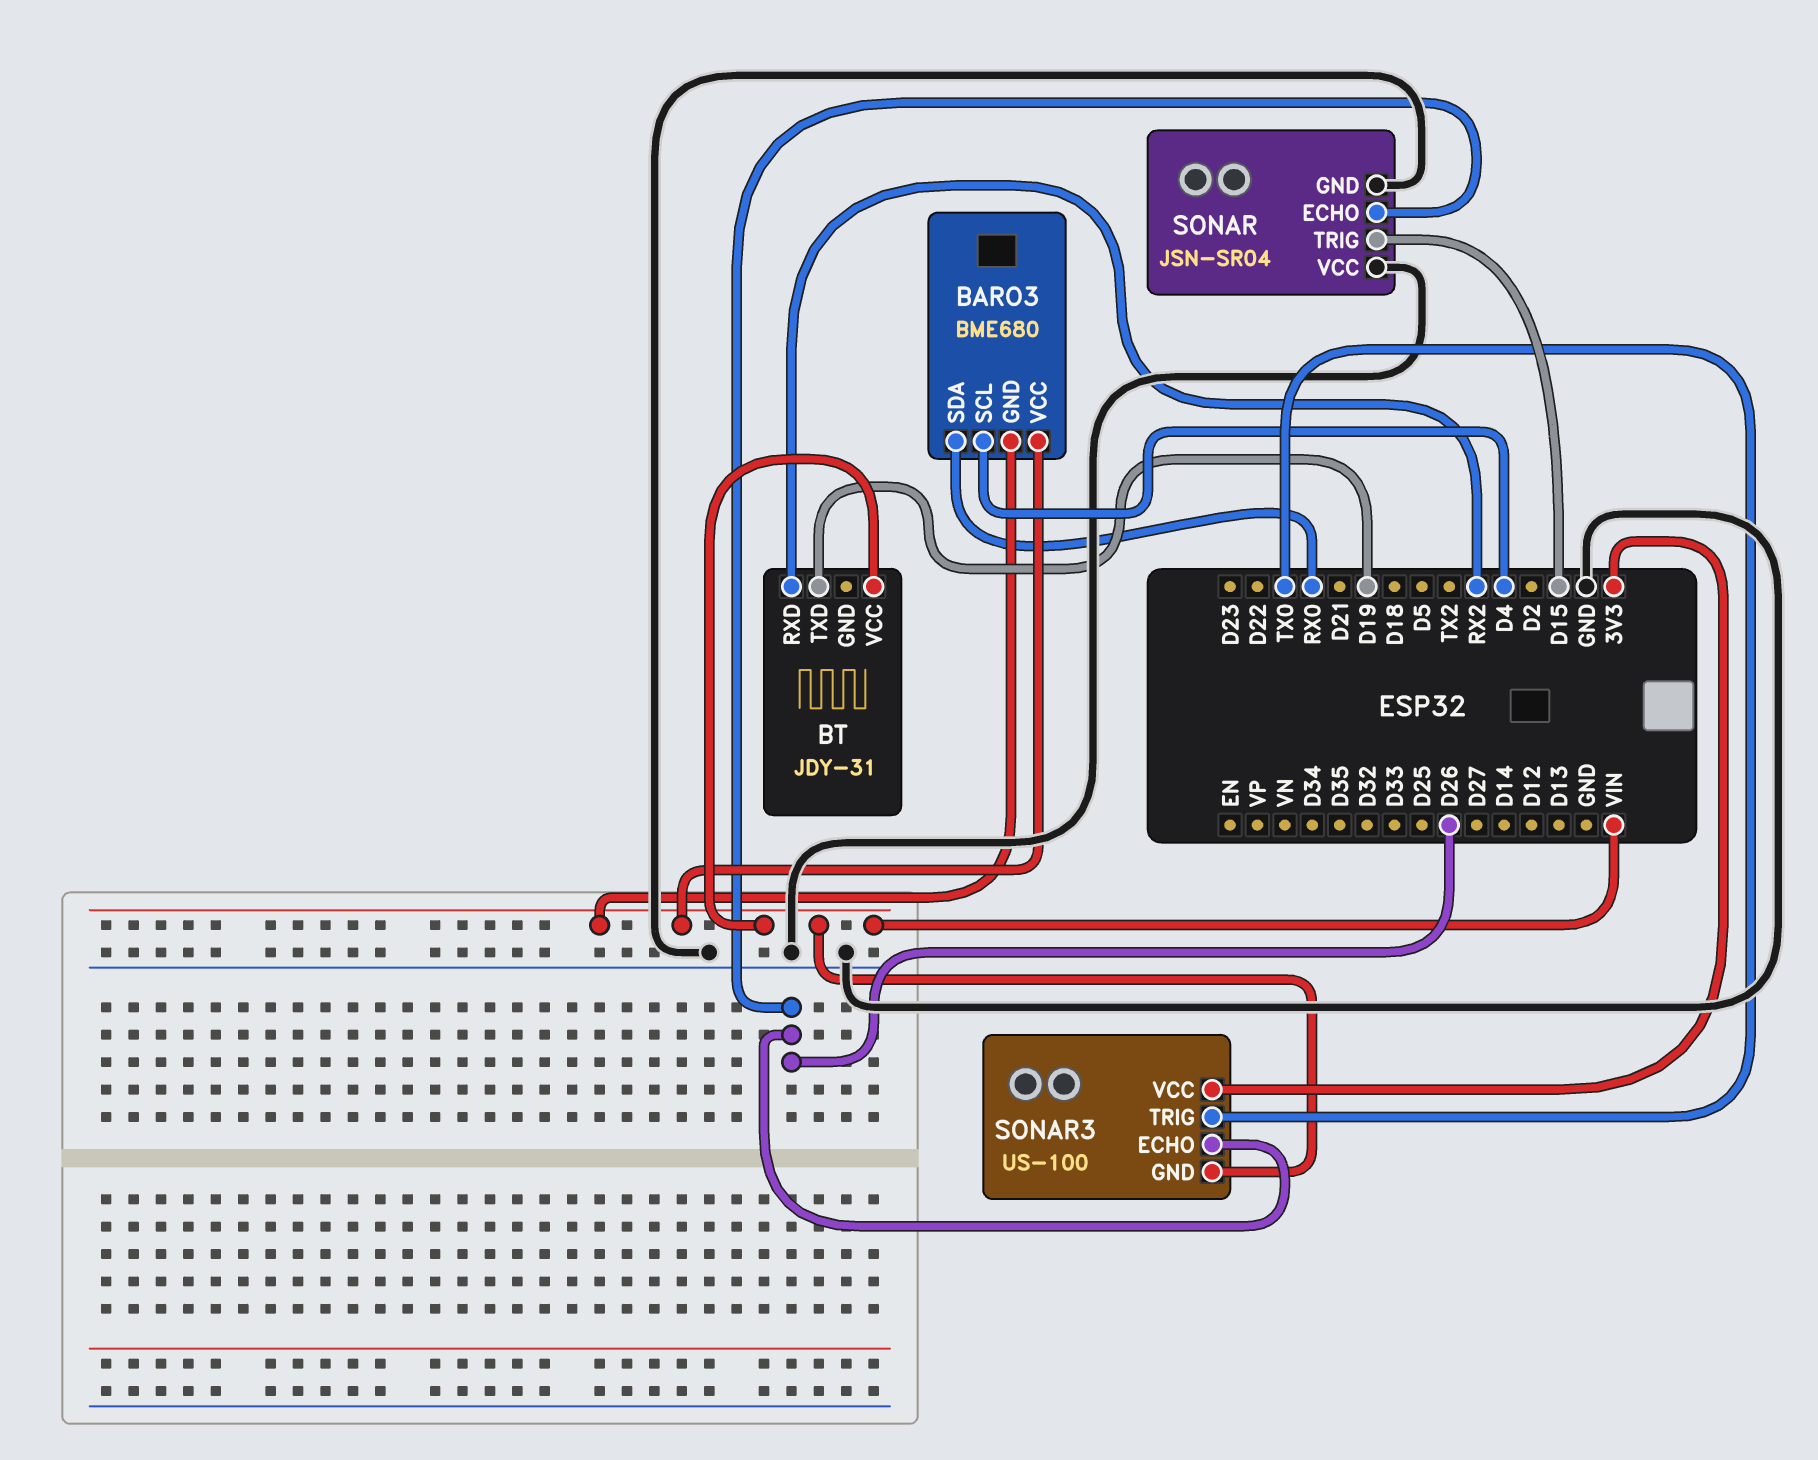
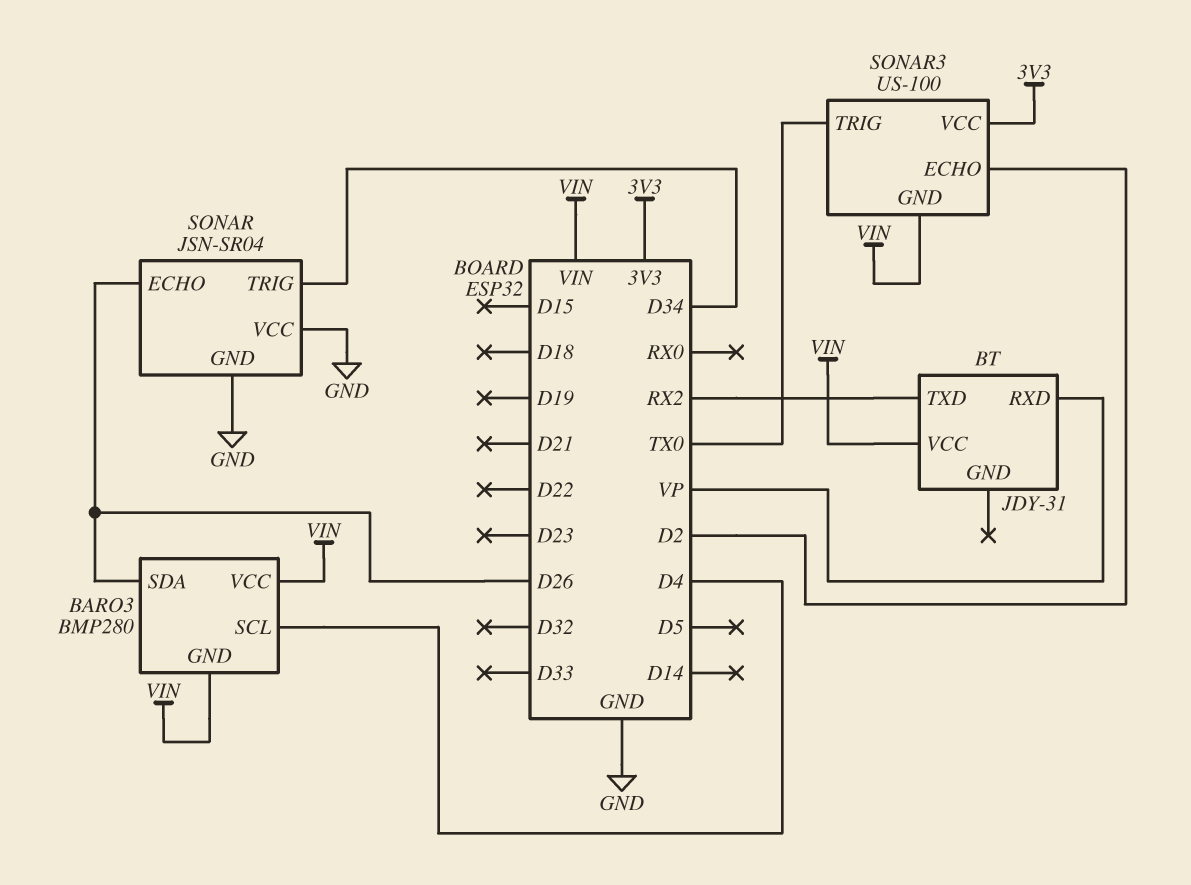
BARO3: BME680 -> BMP280
BARO3 pin SDA: RX0 -> D26
BT pin RXD: RX2 -> VP
BT pin TXD: D19 -> RX2
SONAR pin TRIG: D15 -> D34
SONAR3 pin ECHO: D26 -> D2

